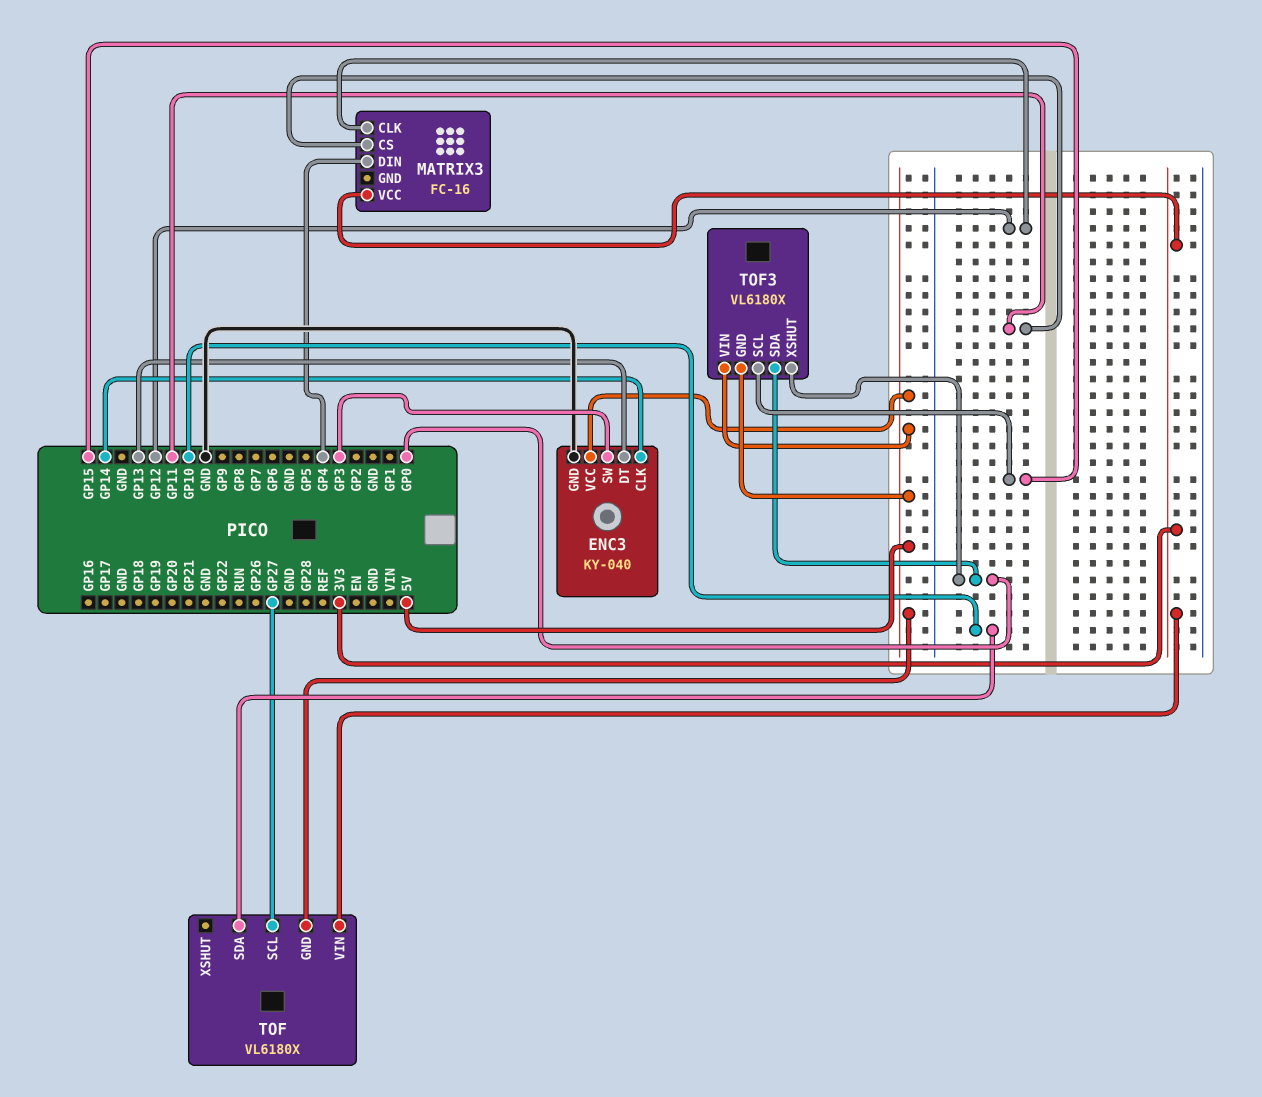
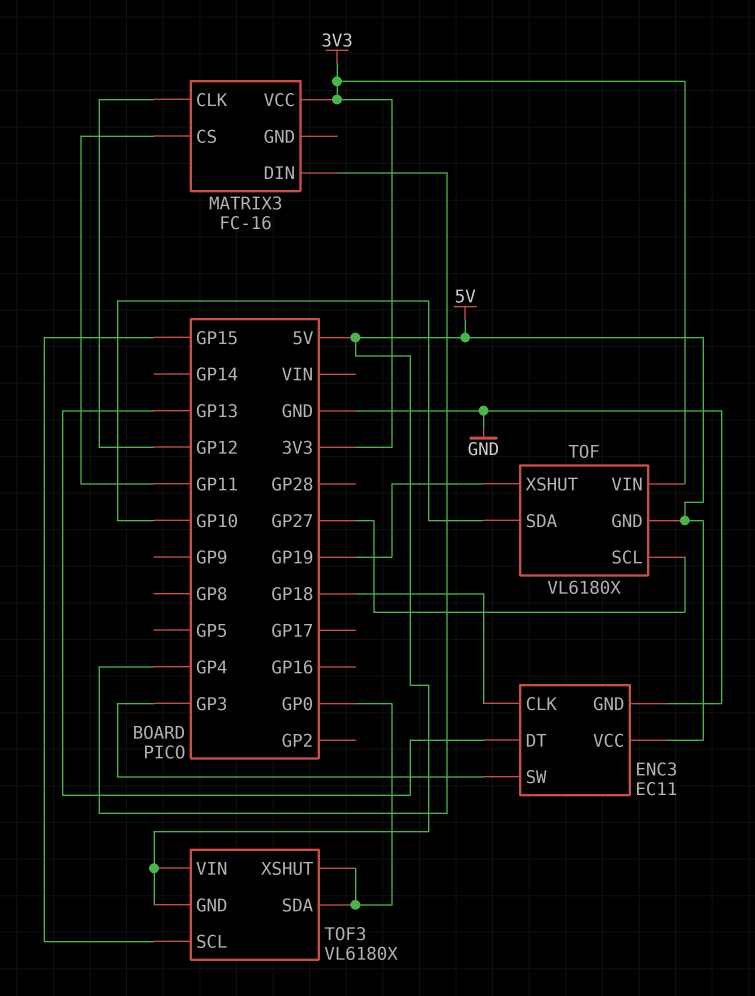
ENC3: KY-040 -> EC11
ENC3 pin CLK: GP14 -> GP18
TOF pin XSHUT: none -> GP19

